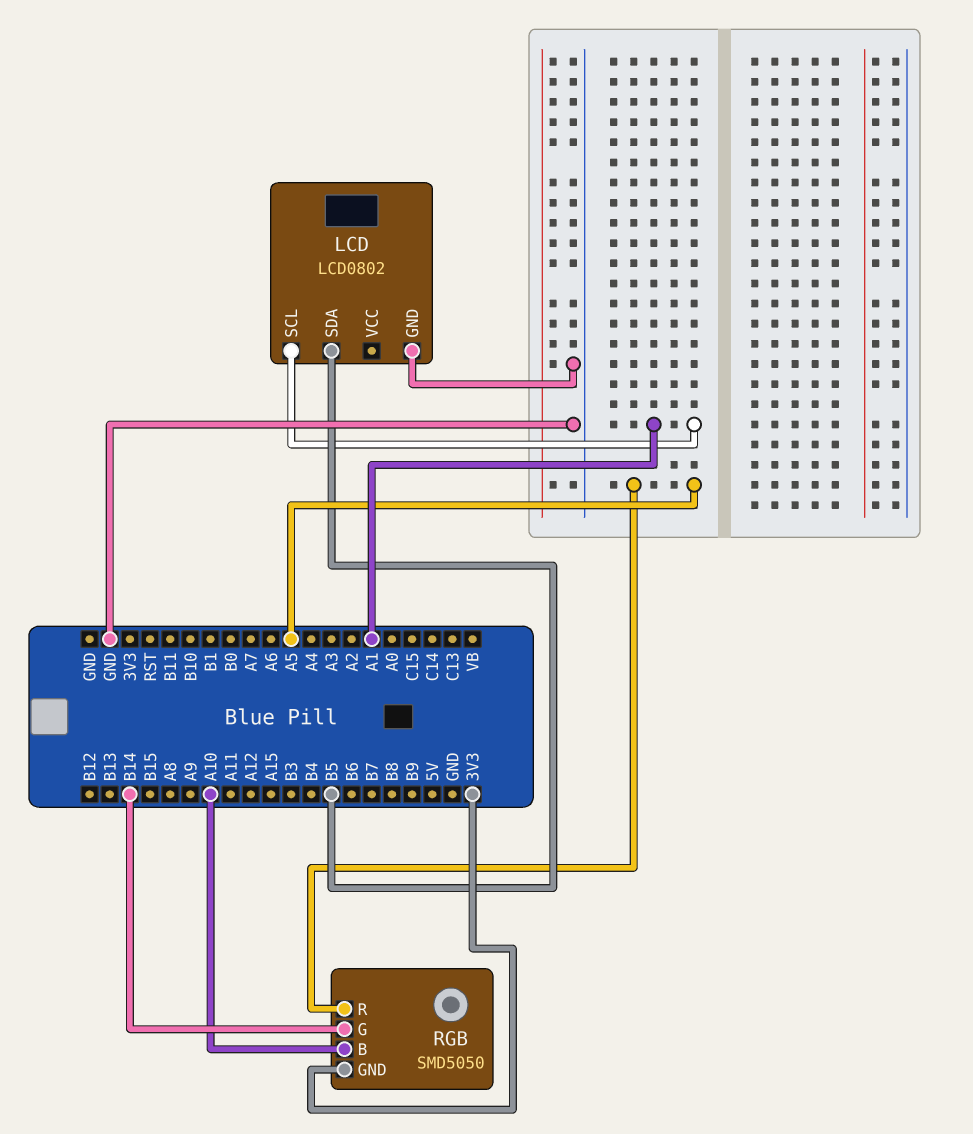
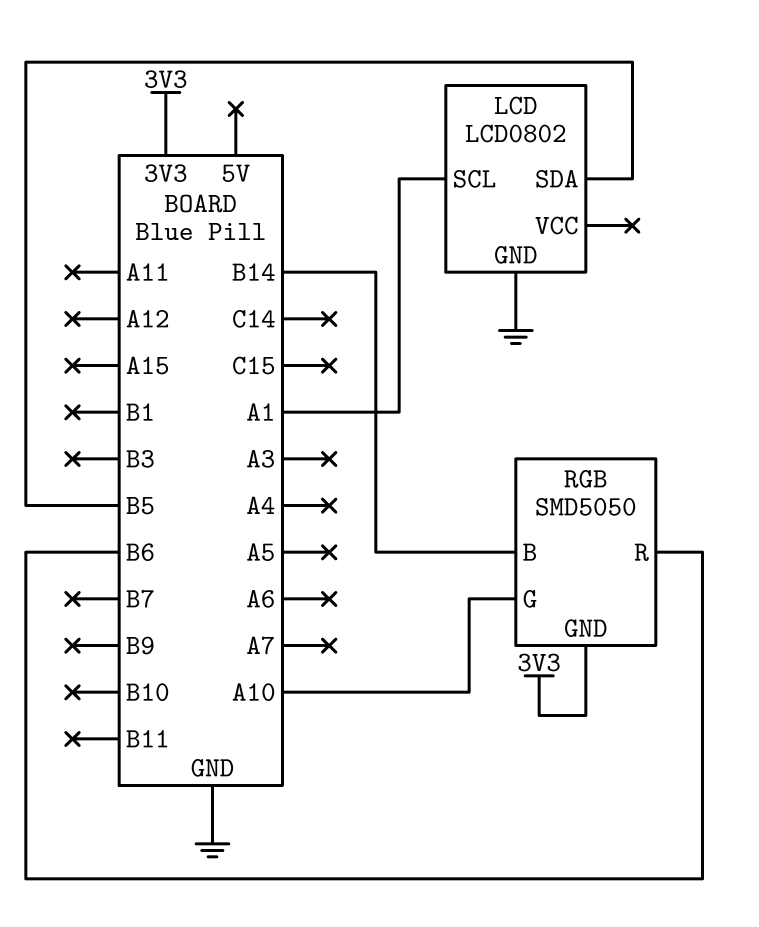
RGB pin B: A10 -> B14
RGB pin G: B14 -> A10
RGB pin R: A5 -> B6

